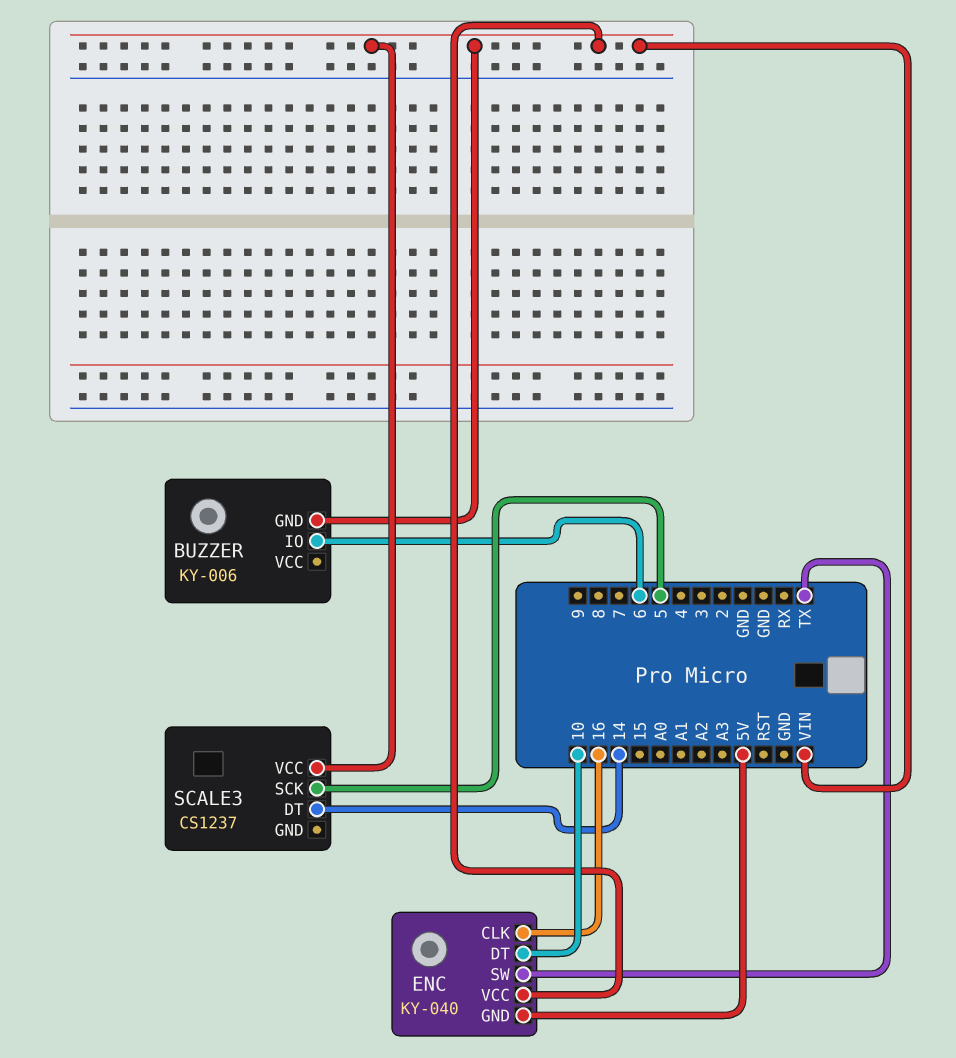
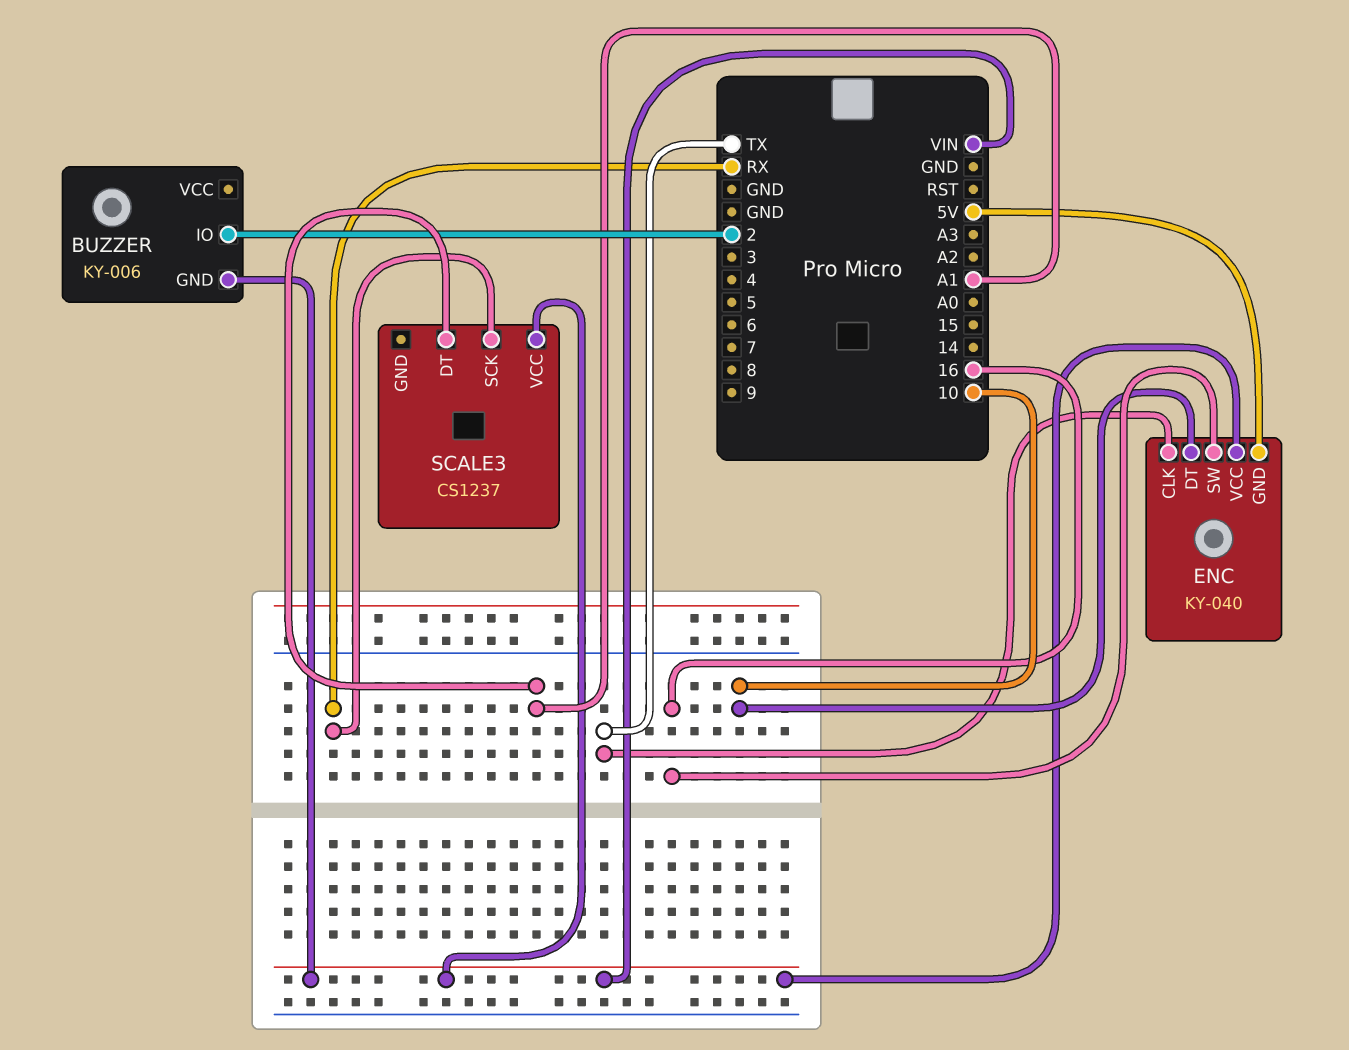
BUZZER pin IO: 6 -> 2
ENC pin CLK: 16 -> TX
ENC pin SW: TX -> 16
SCALE3 pin DT: 14 -> A1
SCALE3 pin SCK: 5 -> RX

